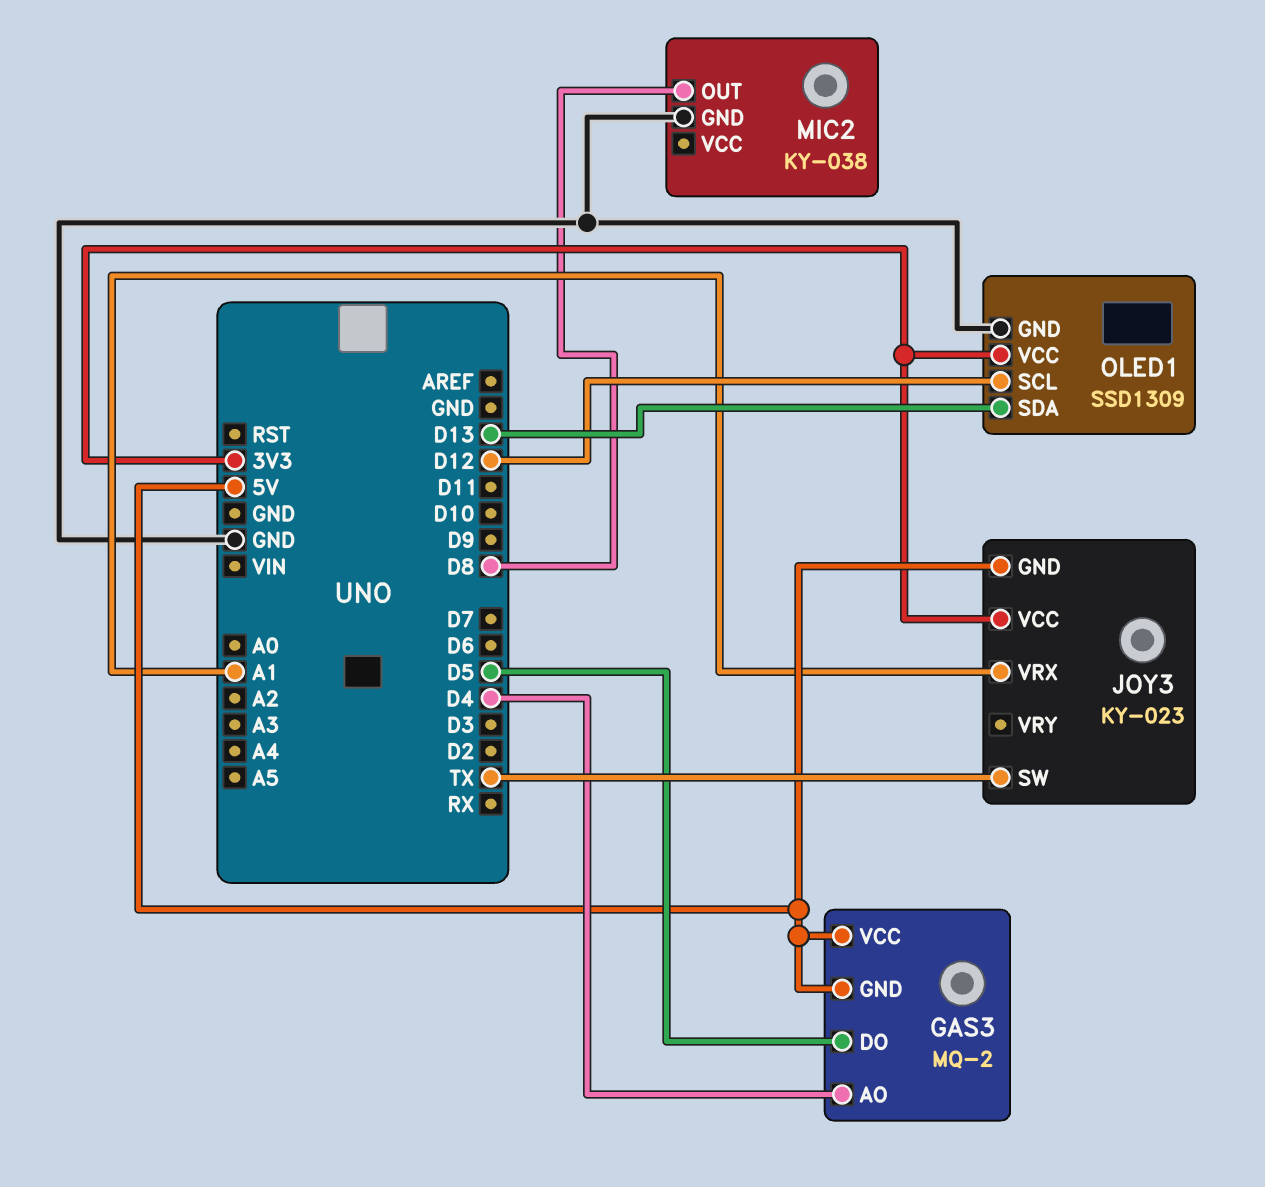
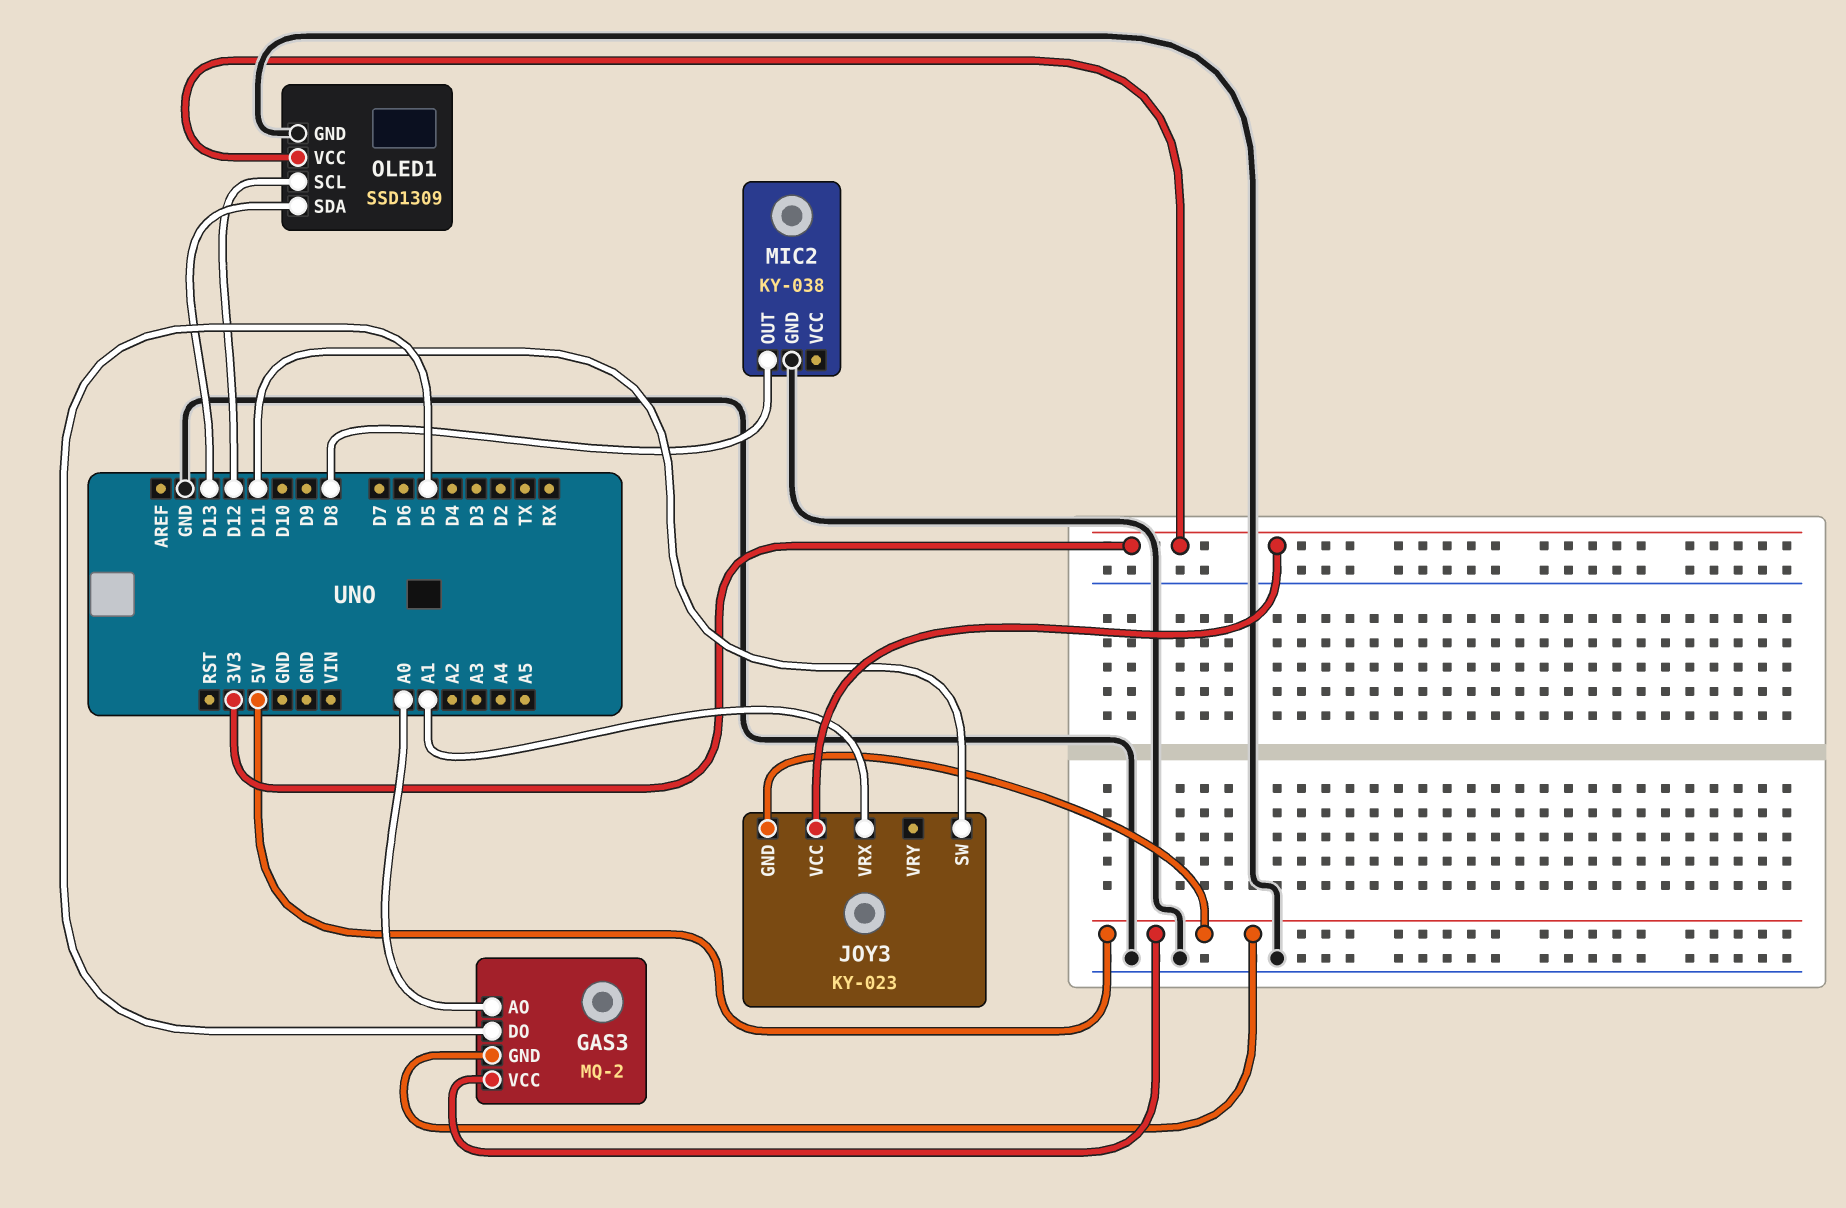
GAS3 pin AO: D4 -> A0
JOY3 pin SW: TX -> D11

